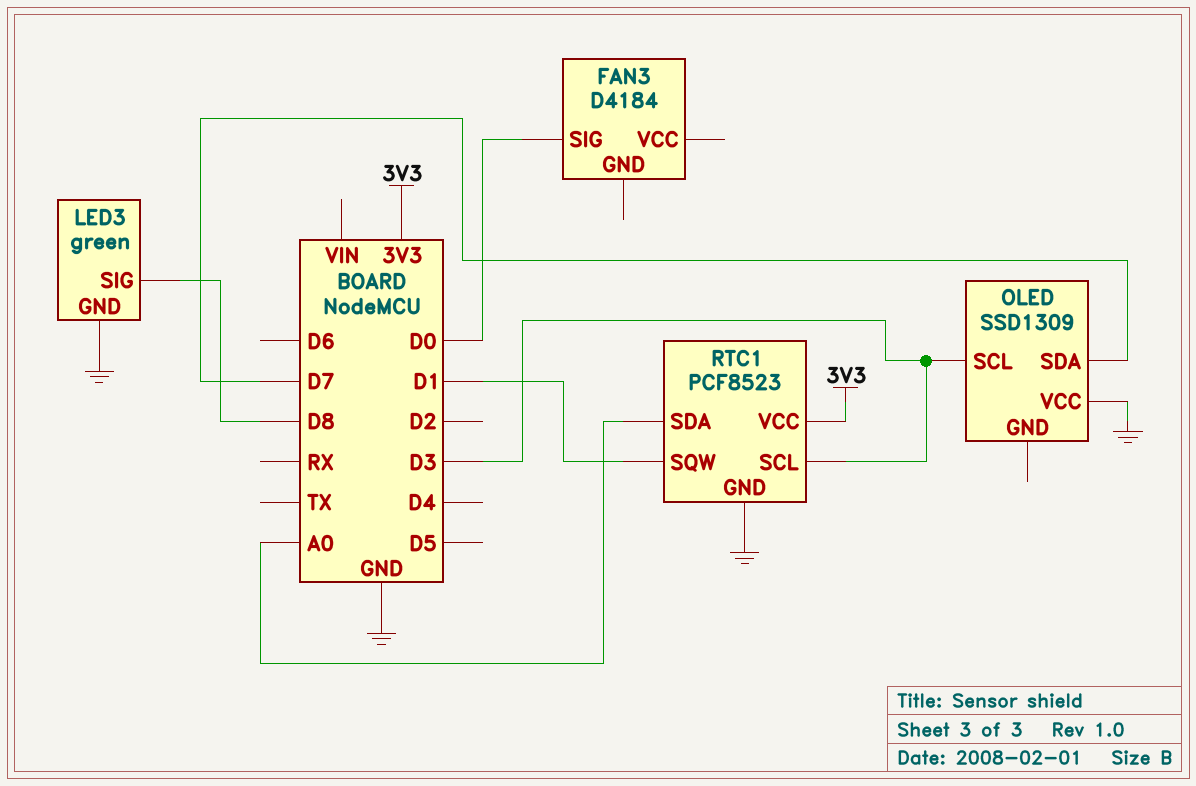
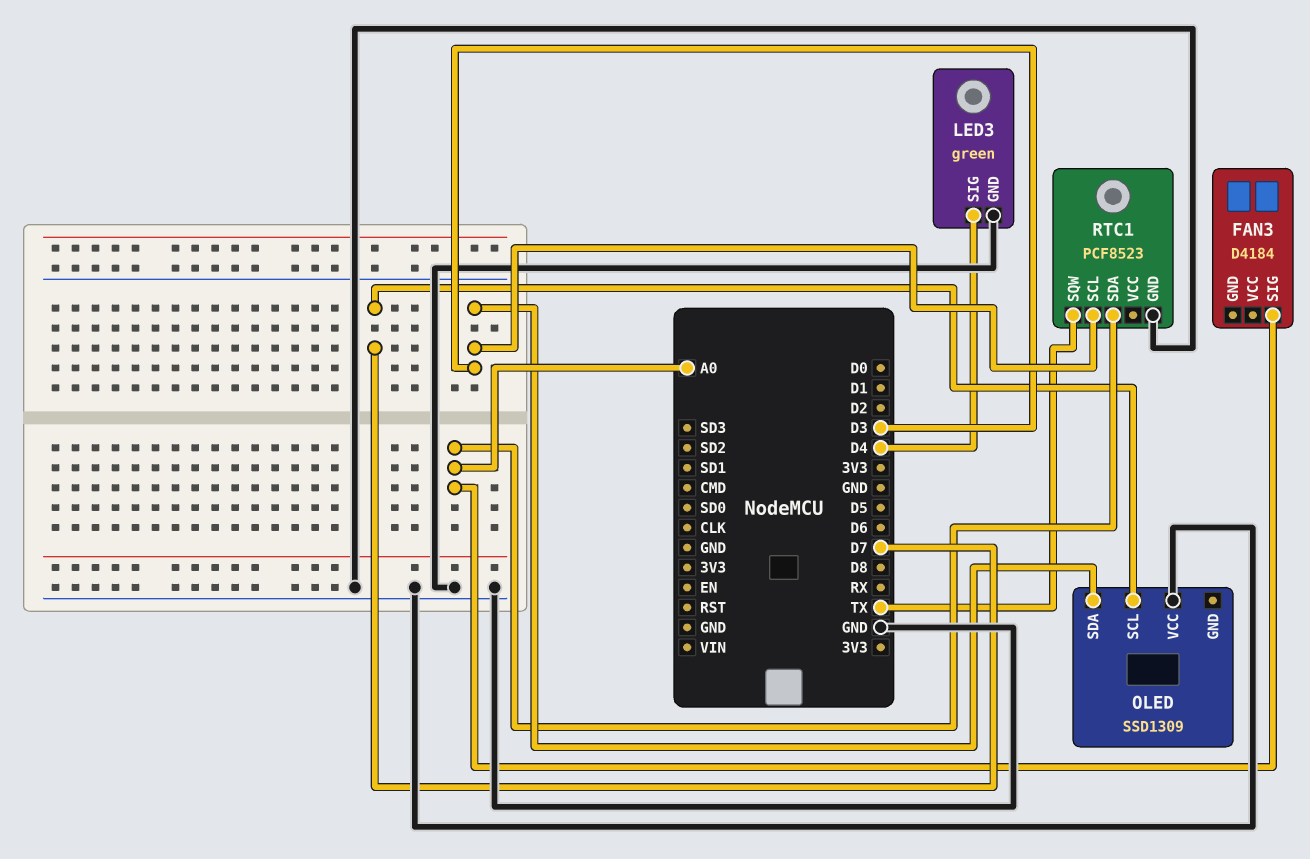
FAN3 pin SIG: D0 -> A0
LED3 pin SIG: D8 -> D4
OLED pin SCL: D3 -> D7
OLED pin SDA: D7 -> D3
RTC1 pin SQW: D1 -> TX
RTC1 pin VCC: 3V3 -> none

